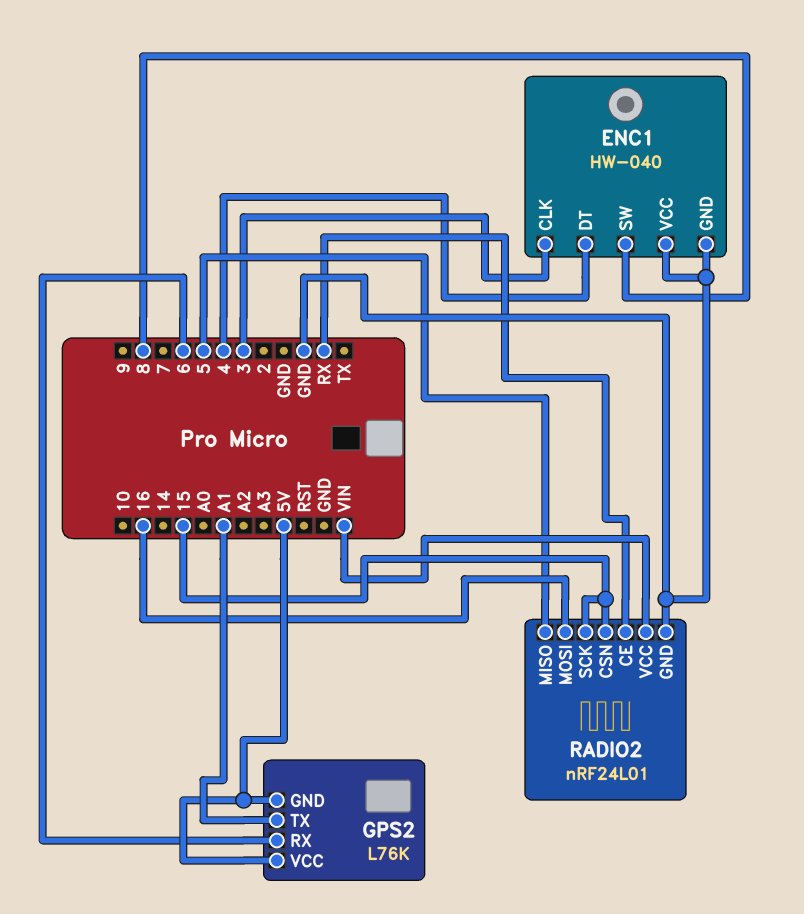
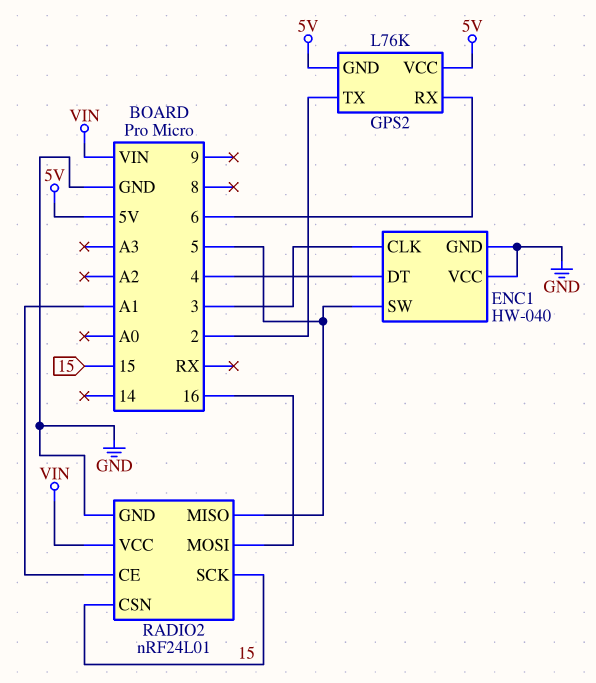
ENC1 pin SW: 8 -> 5
GPS2 pin TX: A1 -> 2
RADIO2 pin CE: RX -> A1

